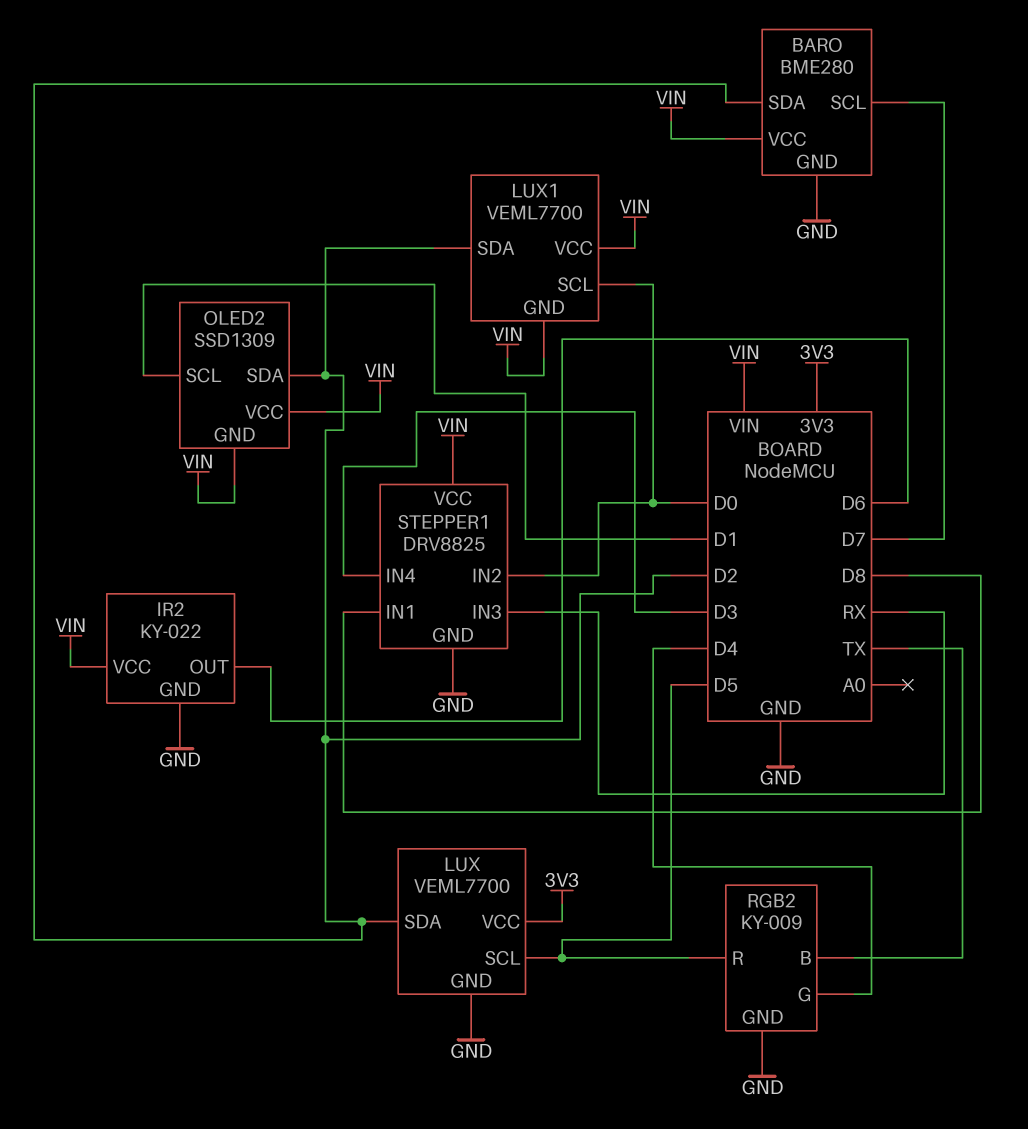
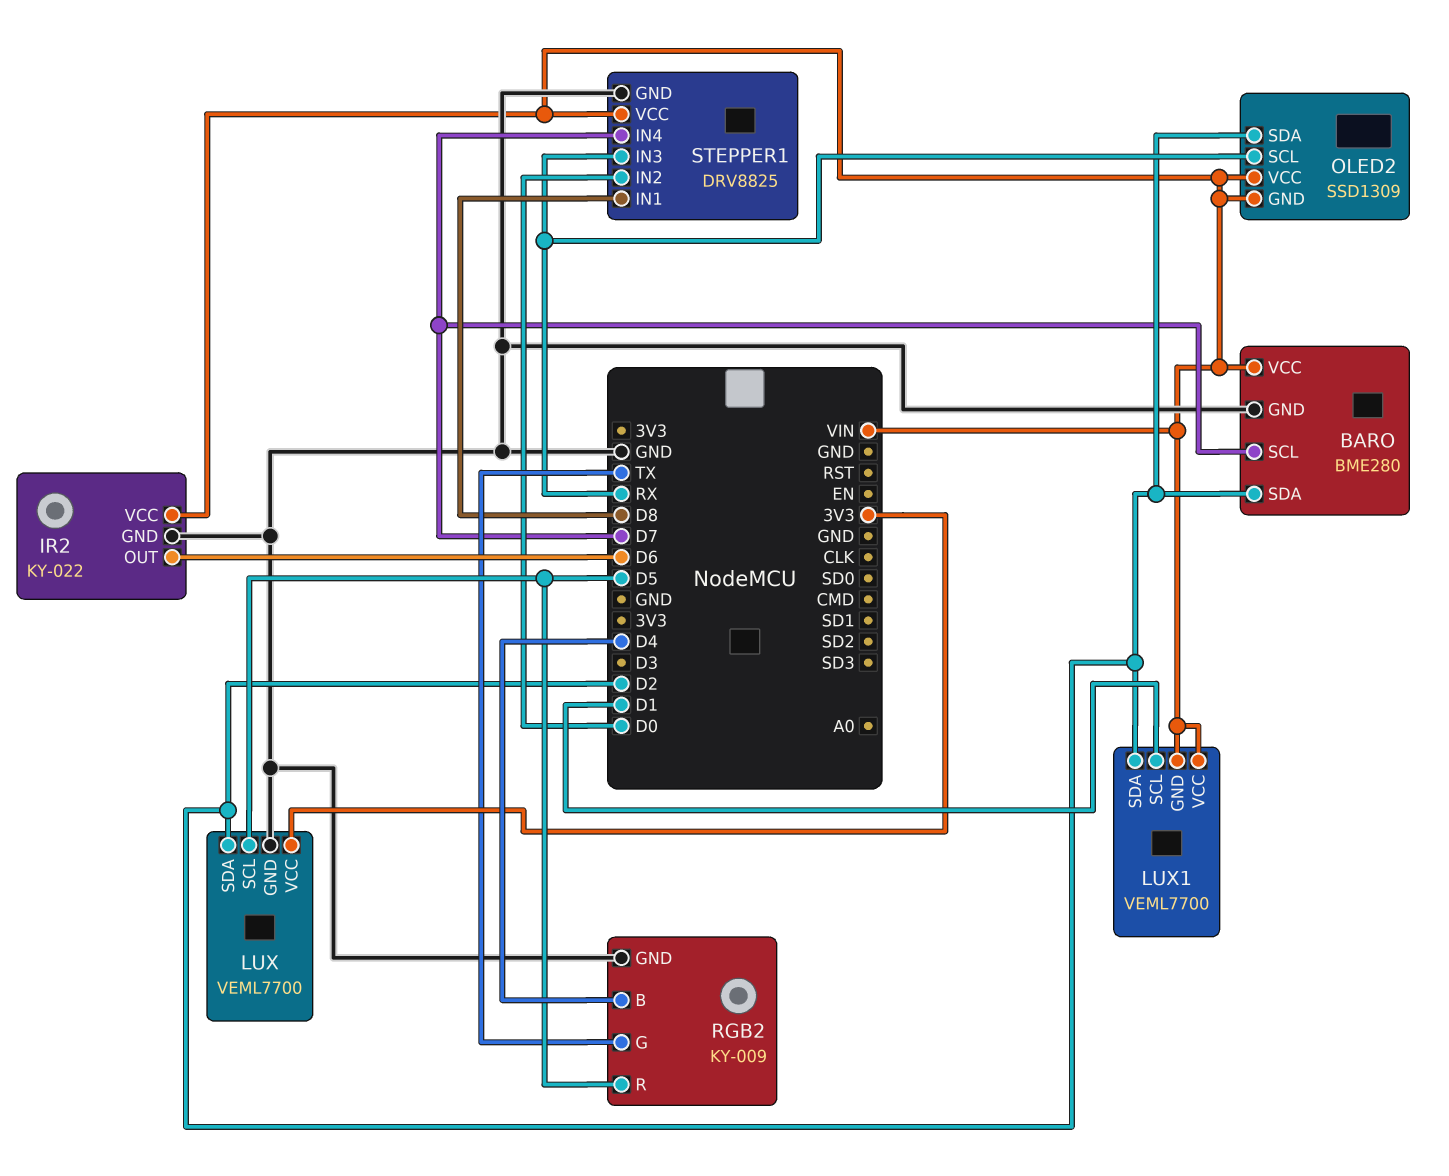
LUX1 pin SCL: D0 -> D1
OLED2 pin SCL: D1 -> RX
RGB2 pin B: TX -> D4
RGB2 pin G: D4 -> TX
STEPPER1 pin IN4: D3 -> D7

